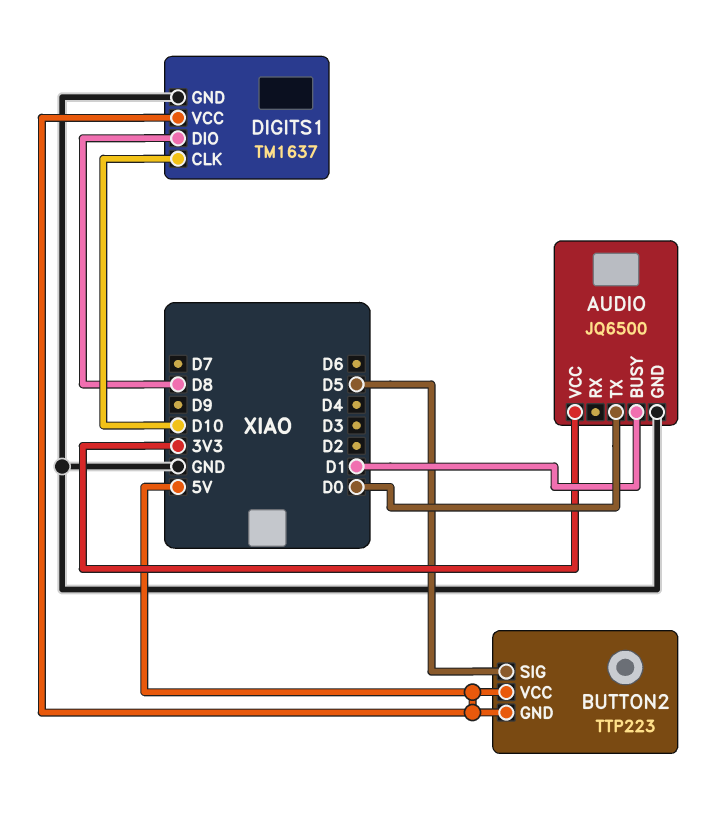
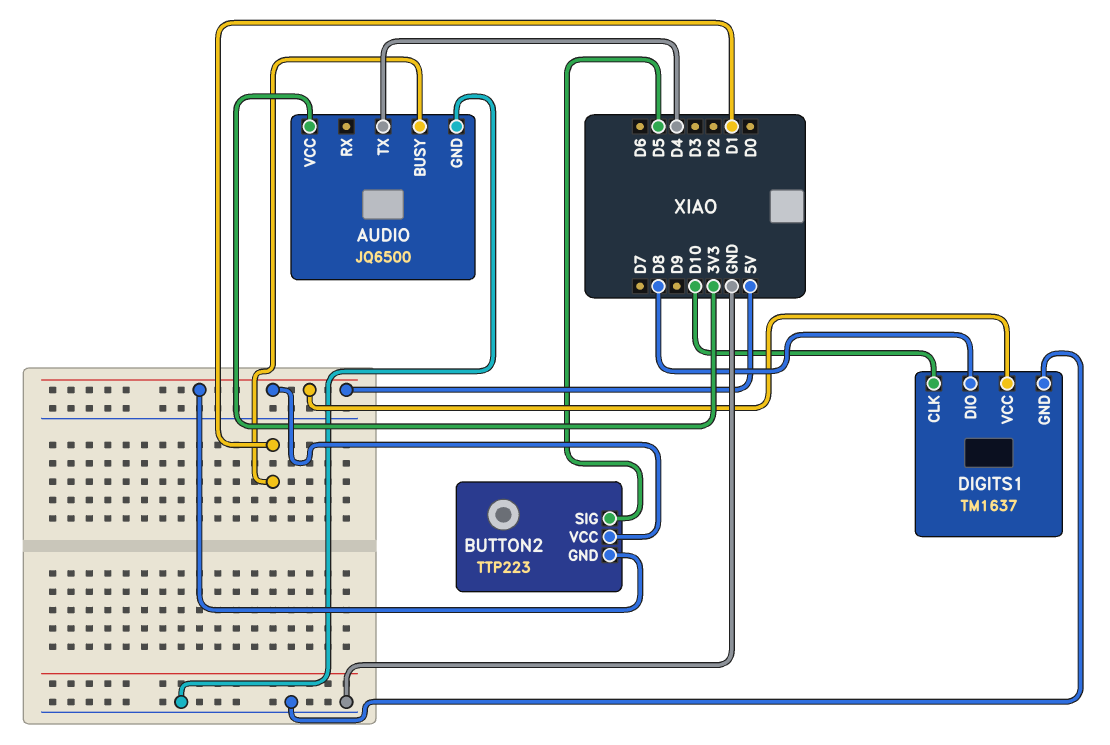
AUDIO pin TX: D0 -> D4

